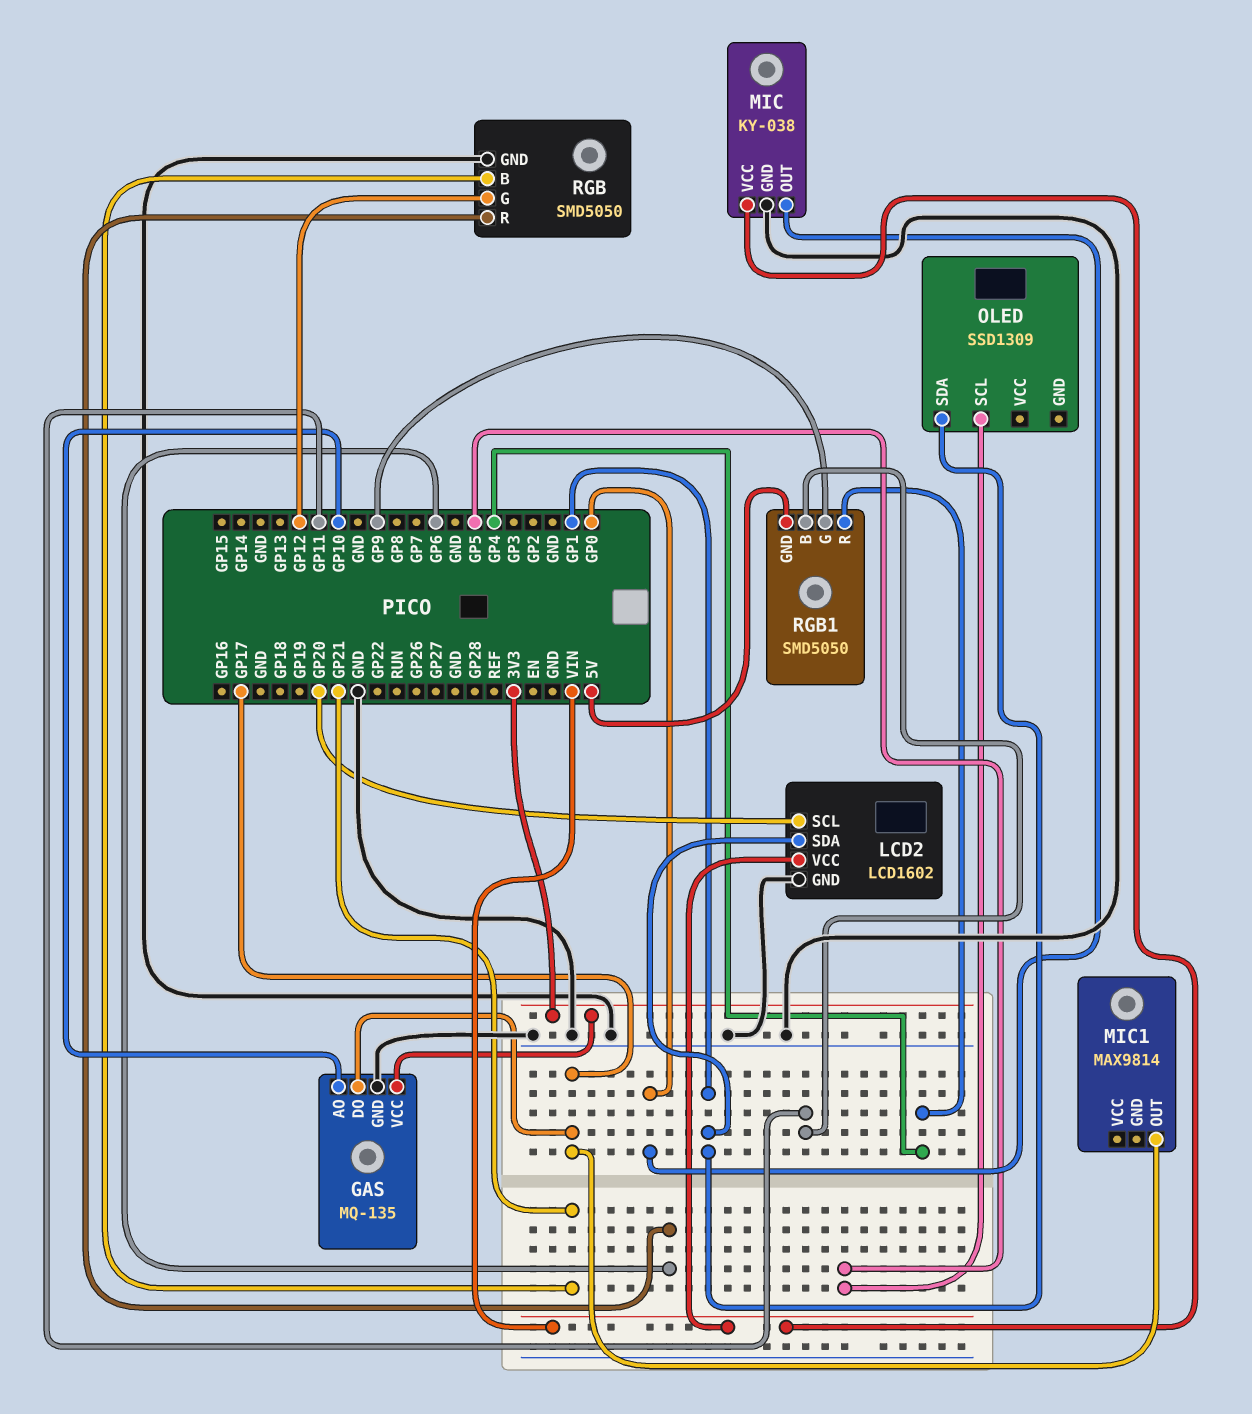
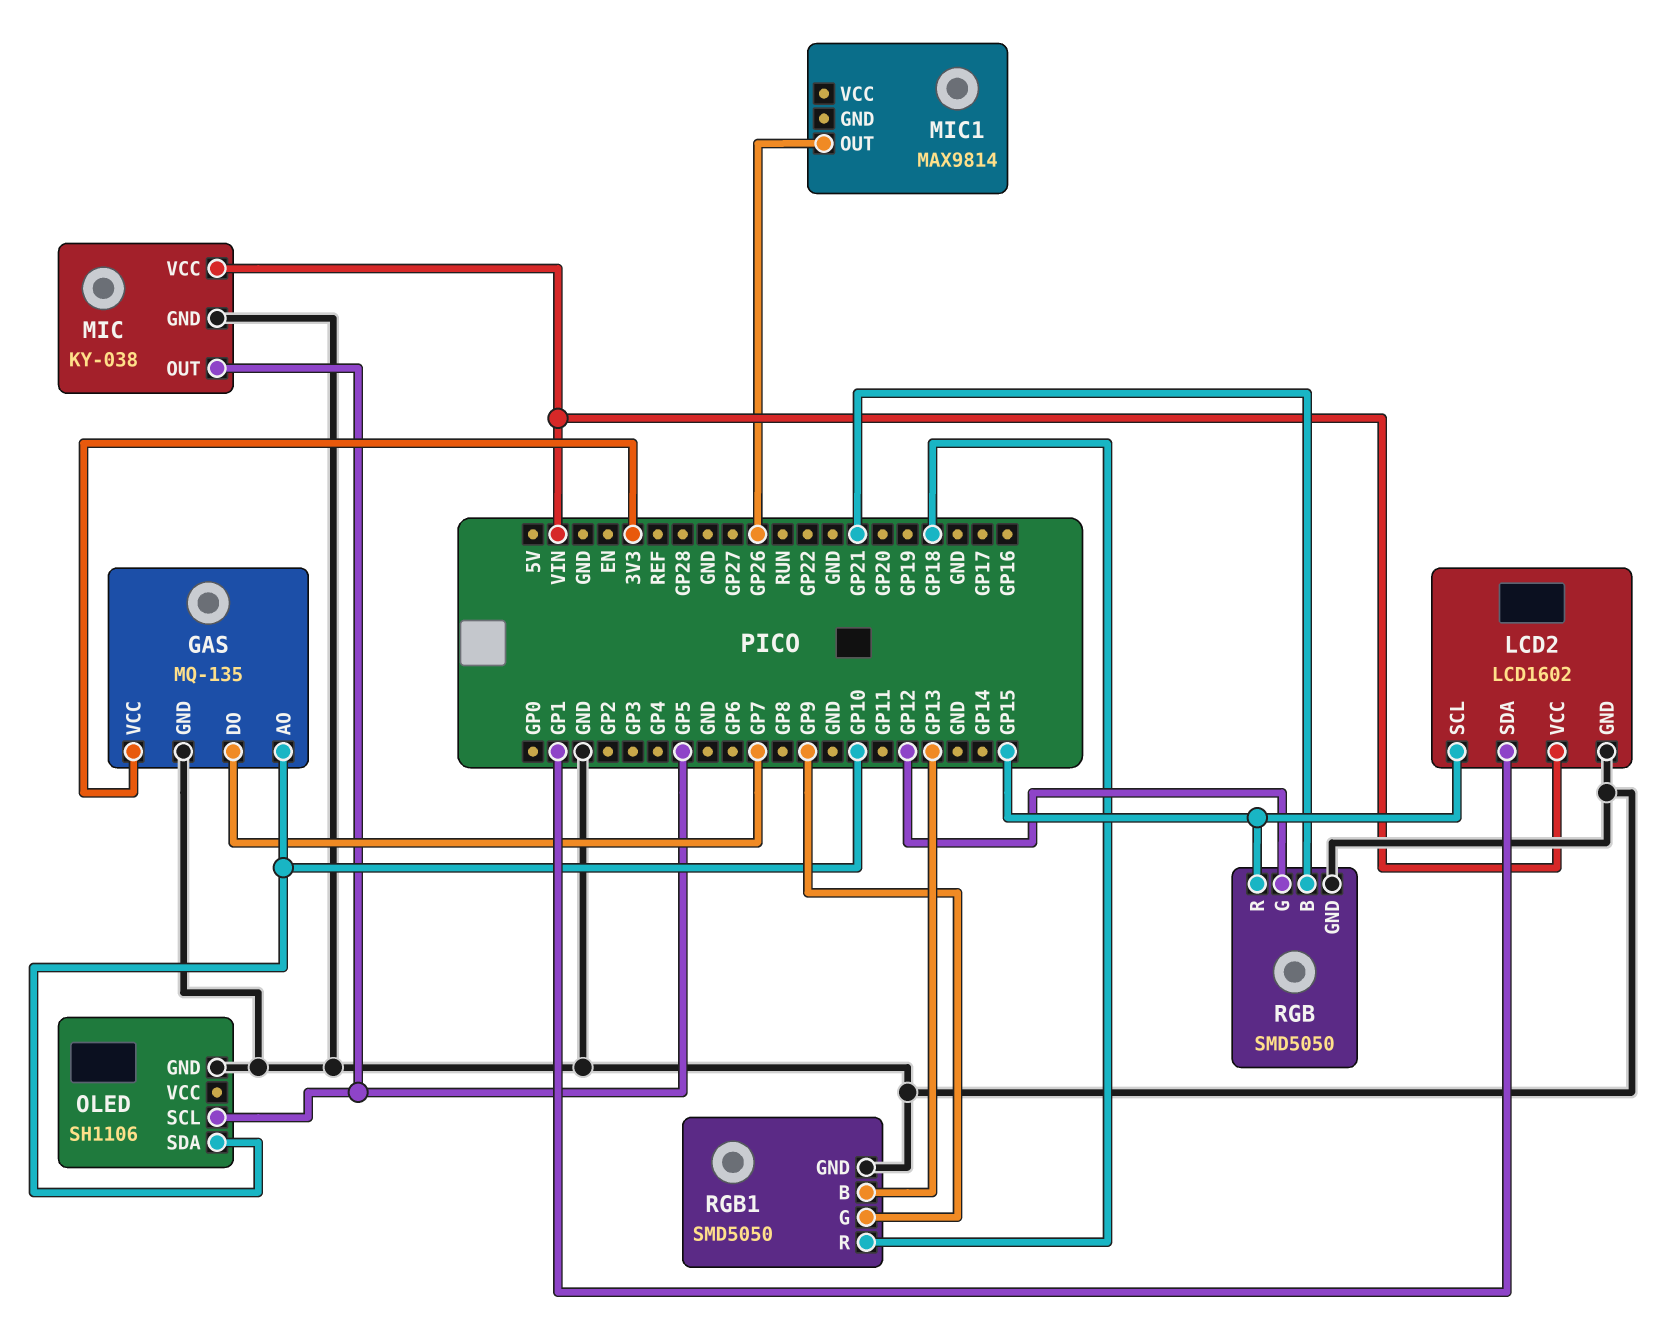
GAS pin DO: GP17 -> GP7
LCD2 pin SCL: GP20 -> GP15
MIC pin OUT: GP0 -> GP5
MIC1 pin OUT: GP17 -> GP26
OLED: SSD1309 -> SH1106
OLED pin GND: none -> GND
OLED pin SDA: GP1 -> GP10
RGB pin R: GP6 -> GP15
RGB1 pin B: GP11 -> GP13
RGB1 pin GND: 5V -> GND
RGB1 pin R: GP4 -> GP18

